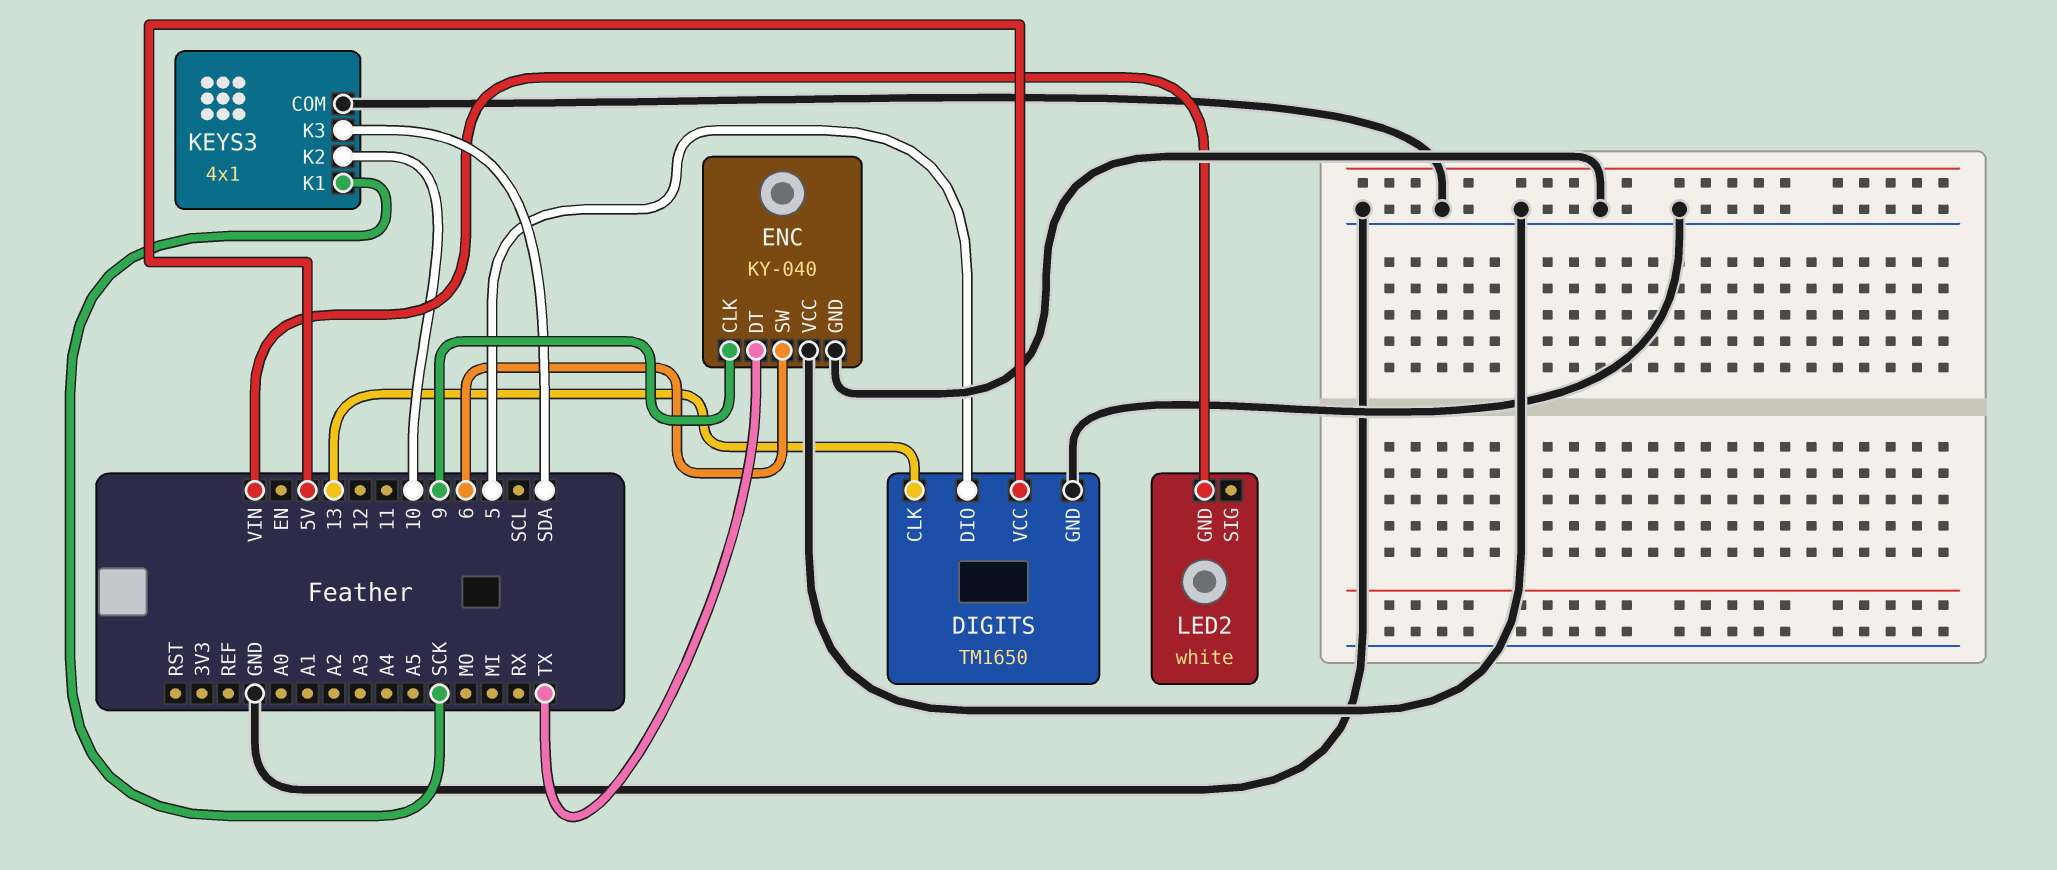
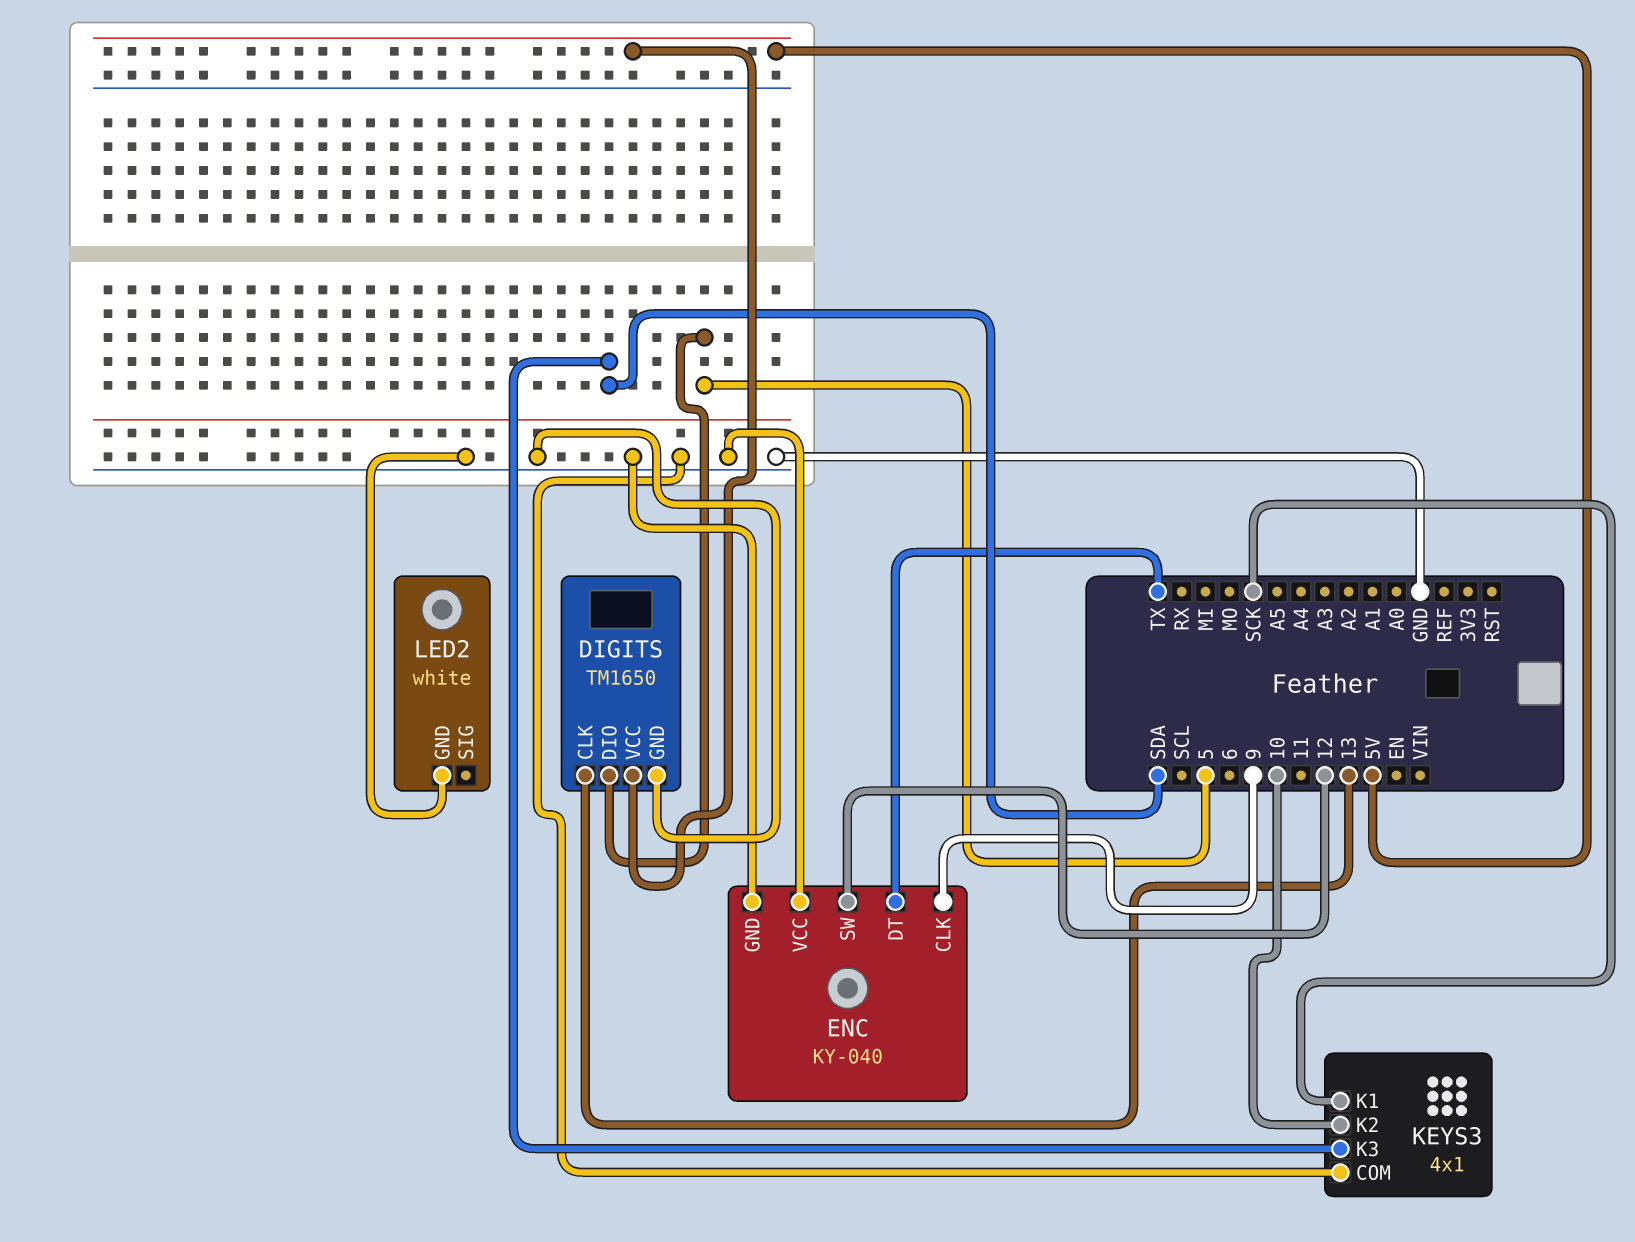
ENC pin SW: 6 -> 12
LED2 pin GND: VIN -> GND

